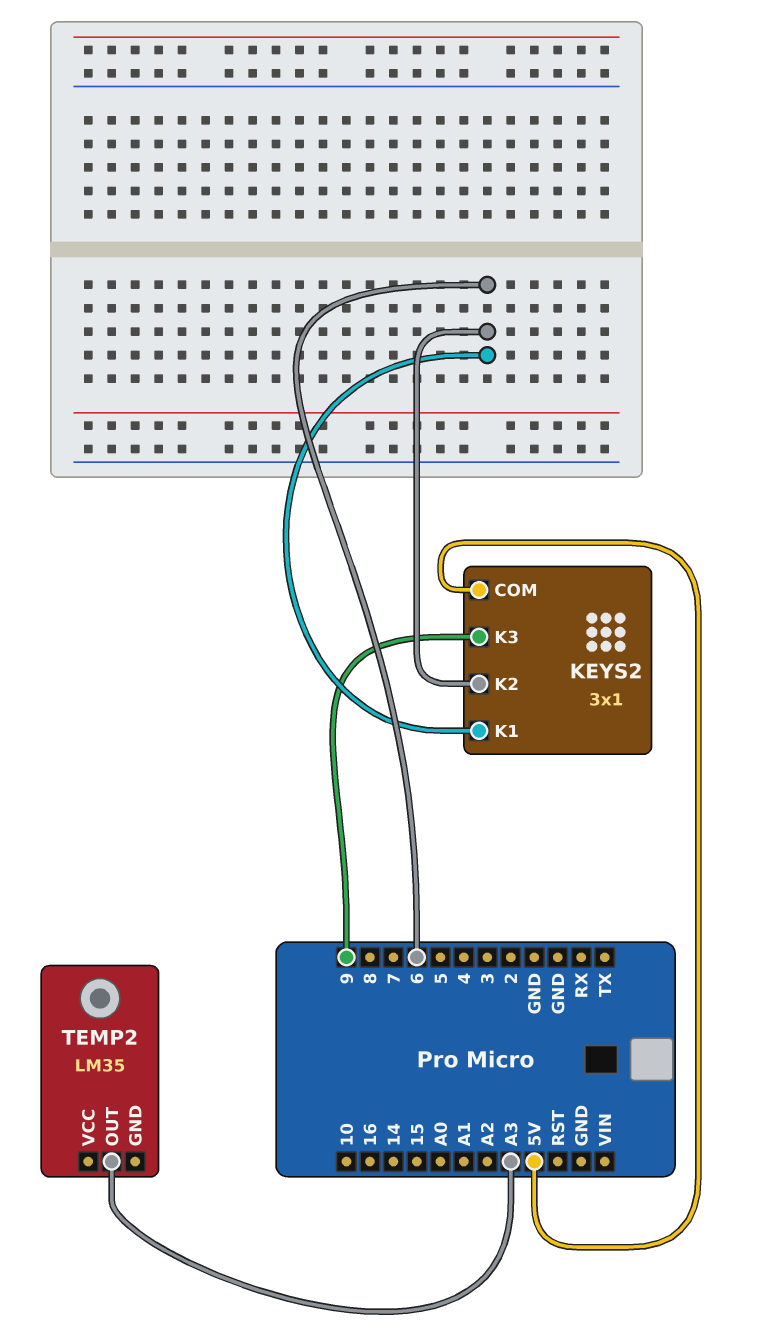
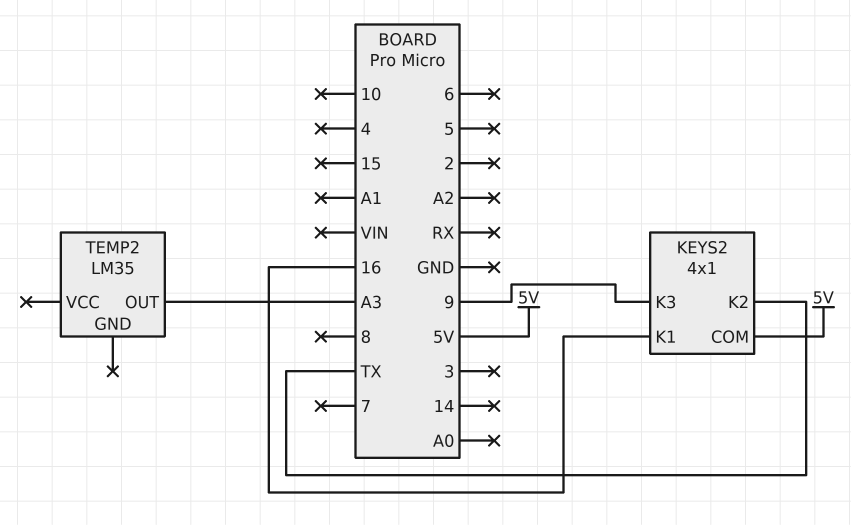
KEYS2: 3x1 -> 4x1
KEYS2 pin K1: 6 -> 16
KEYS2 pin K2: 6 -> TX

